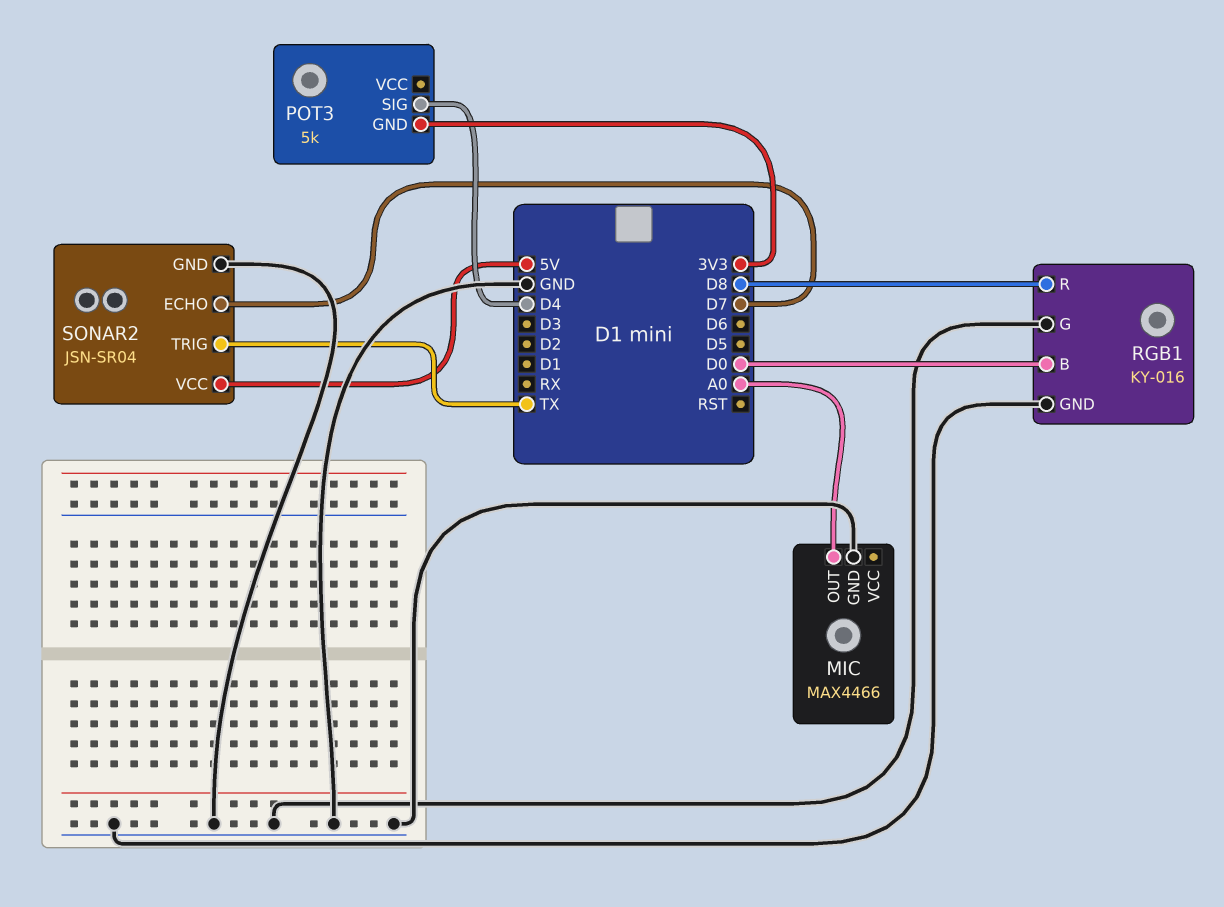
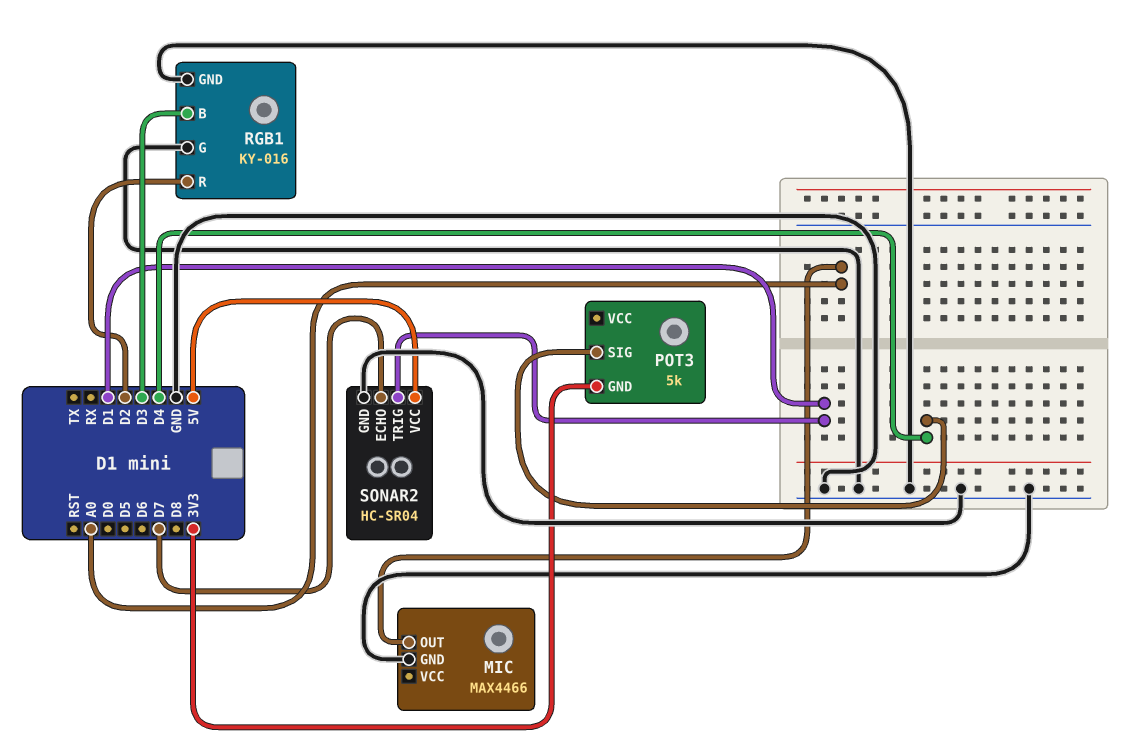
RGB1 pin B: D0 -> D3
RGB1 pin R: D8 -> D2
SONAR2: JSN-SR04 -> HC-SR04
SONAR2 pin TRIG: TX -> D1

